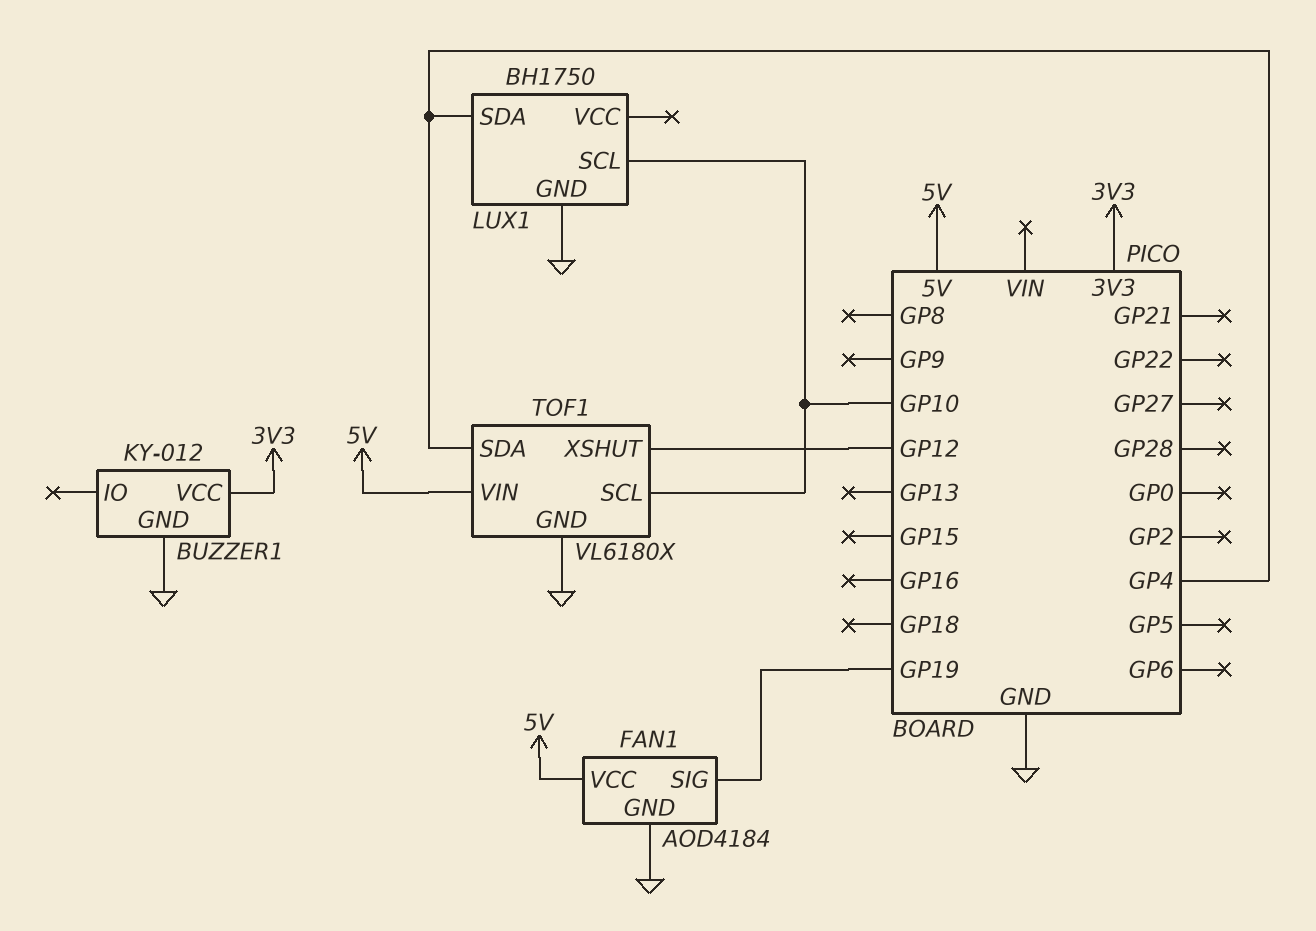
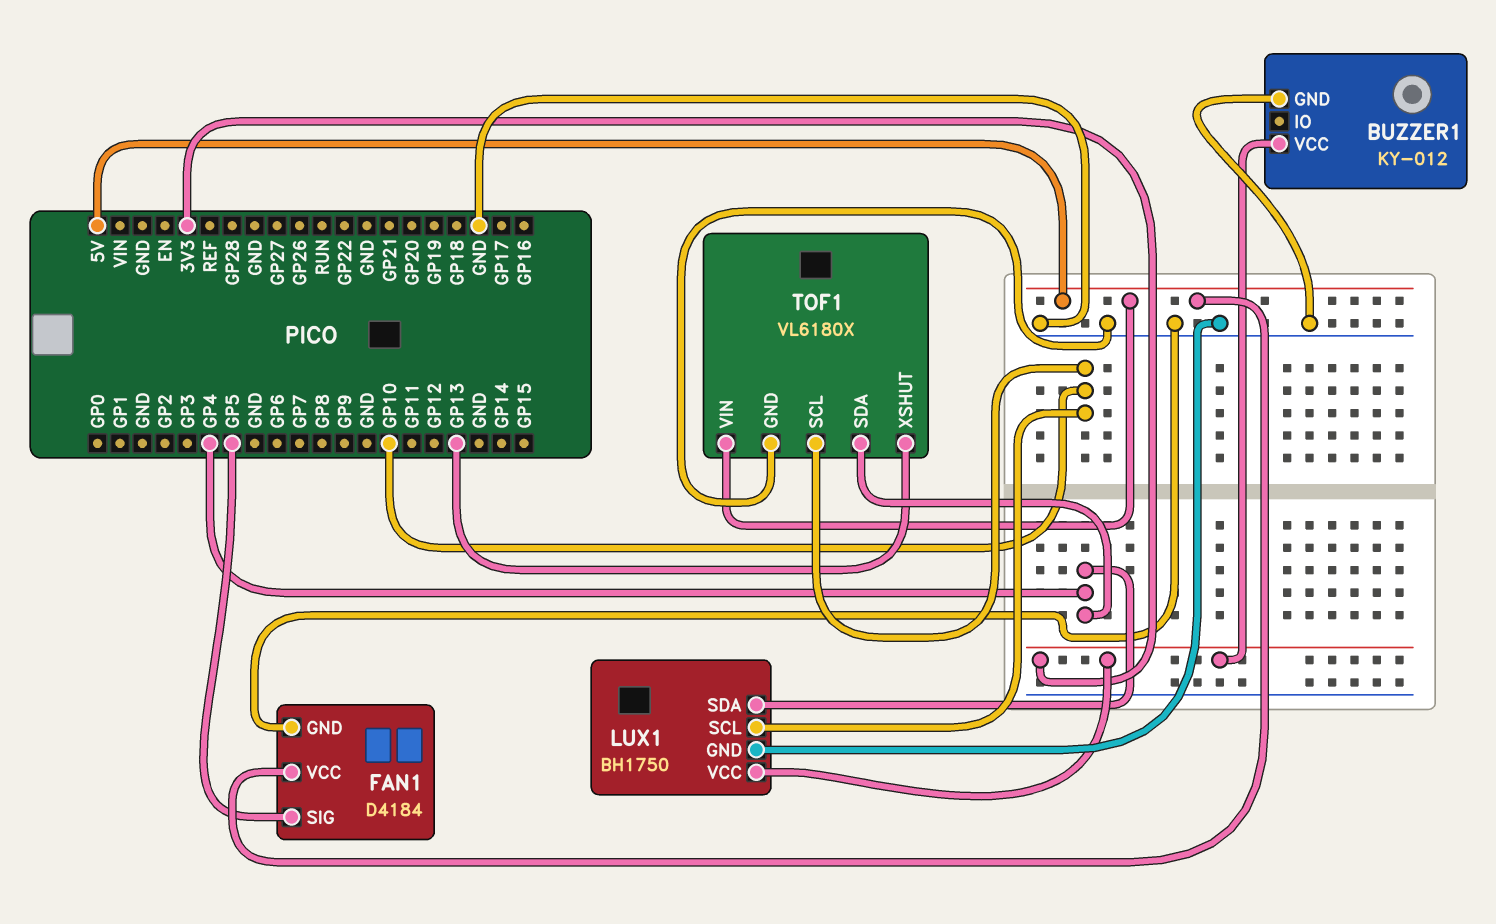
FAN1: AOD4184 -> D4184
FAN1 pin SIG: GP19 -> GP5
LUX1 pin VCC: none -> 3V3
TOF1 pin XSHUT: GP12 -> GP13

